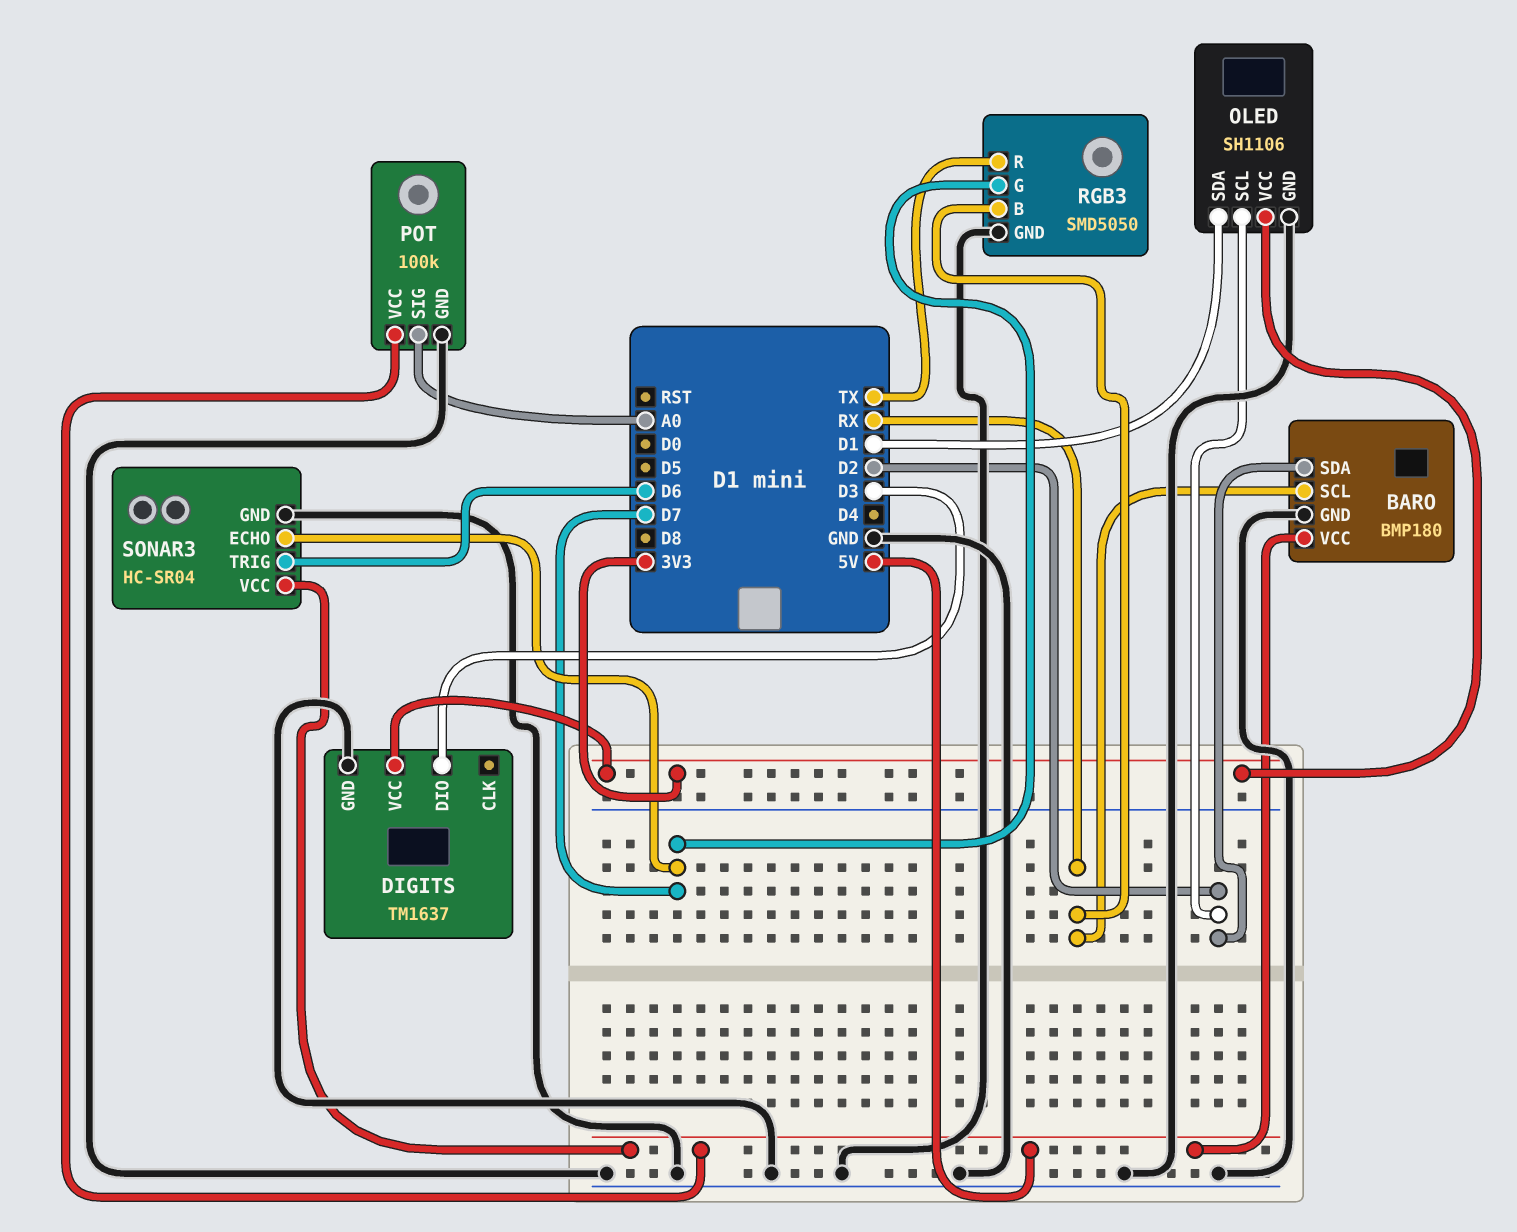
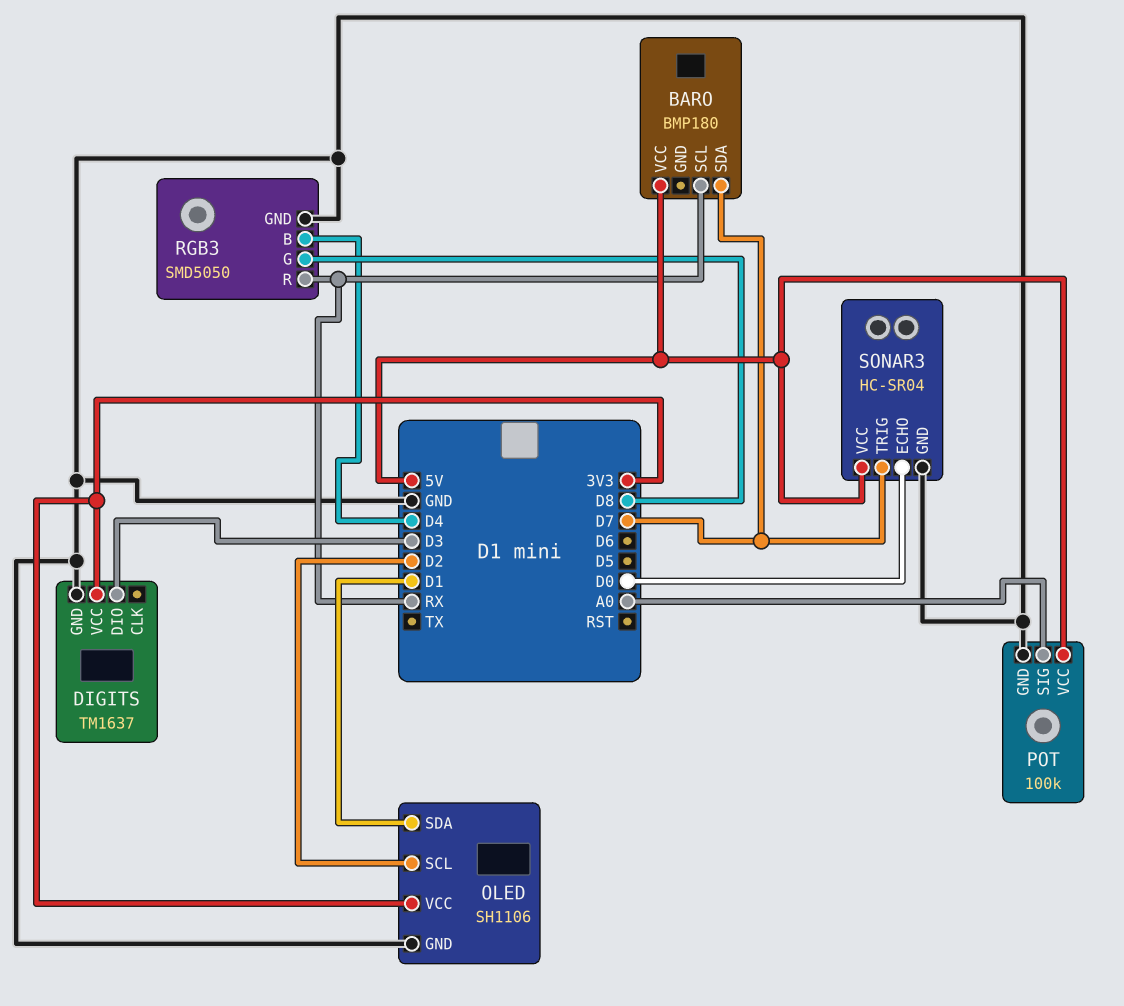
BARO pin GND: GND -> none
BARO pin SDA: D2 -> D7
RGB3 pin B: RX -> D4
RGB3 pin G: D7 -> D8
RGB3 pin R: TX -> RX
SONAR3 pin ECHO: D7 -> D0
SONAR3 pin TRIG: D6 -> D7

